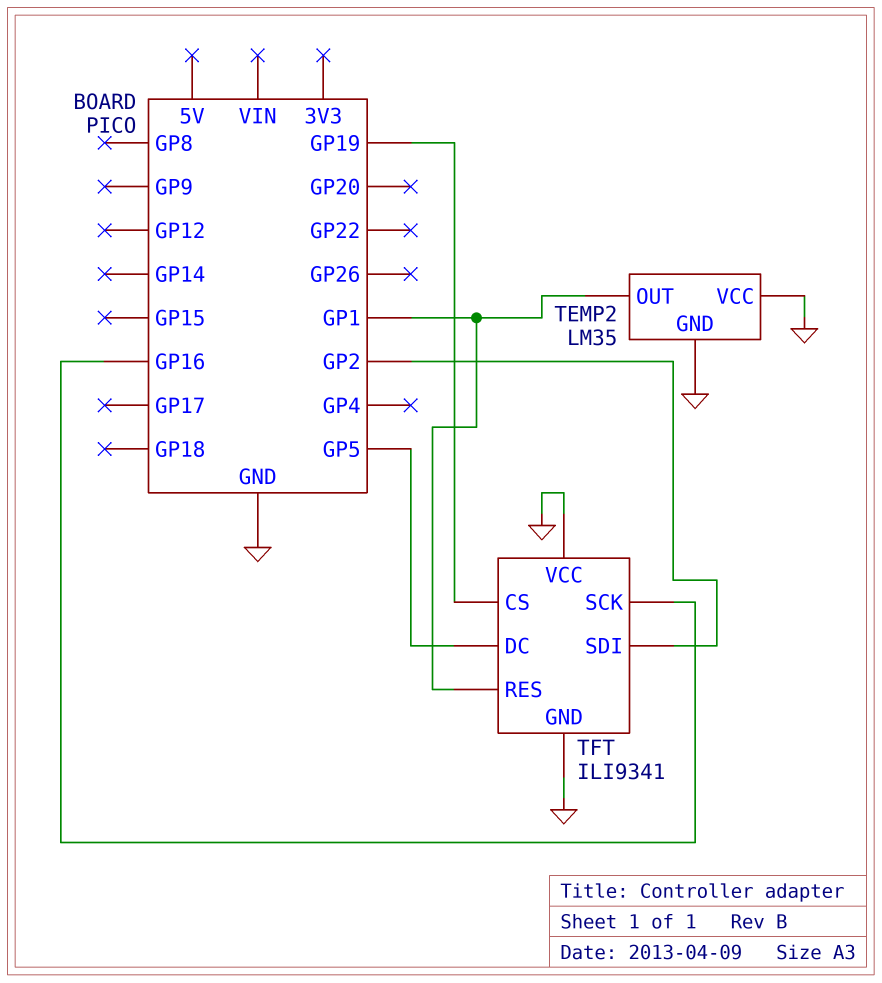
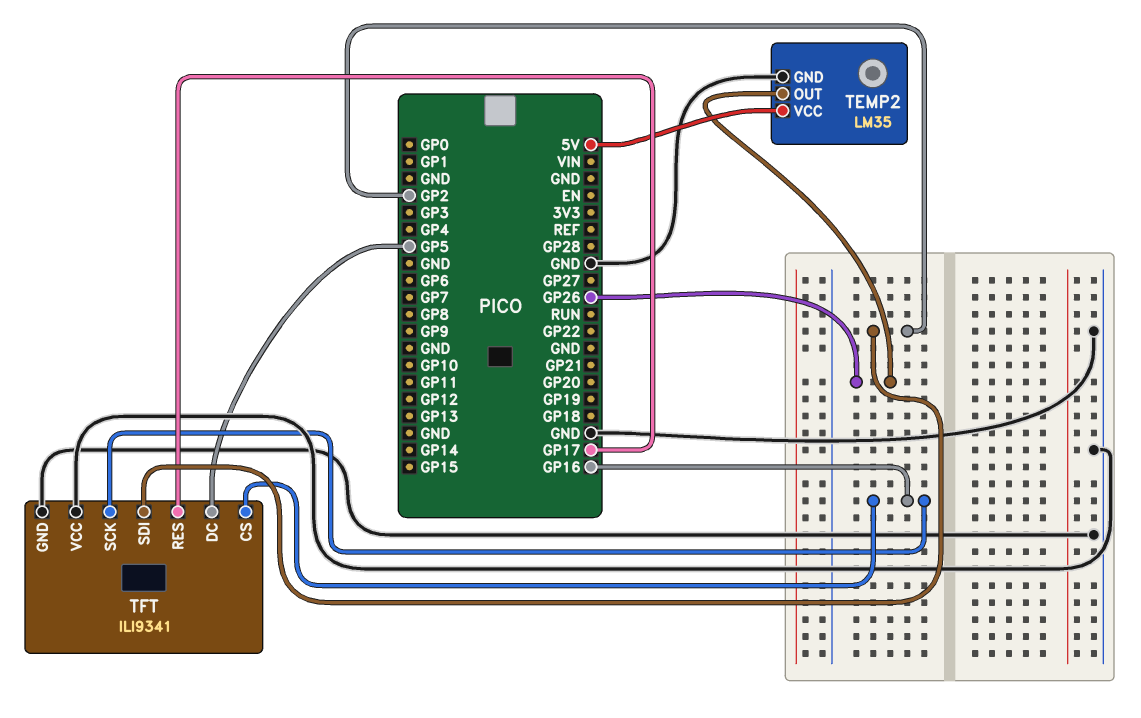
TEMP2 pin OUT: GP1 -> GP26
TEMP2 pin VCC: GND -> 5V
TFT pin CS: GP19 -> GP16
TFT pin RES: GP1 -> GP17

